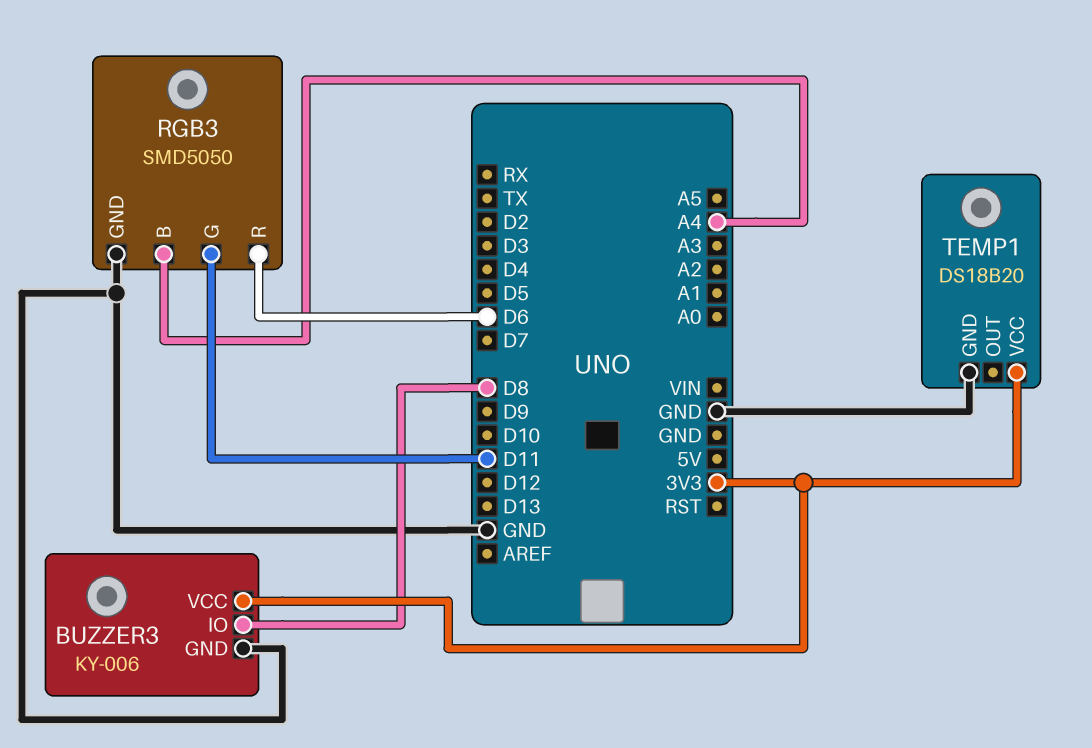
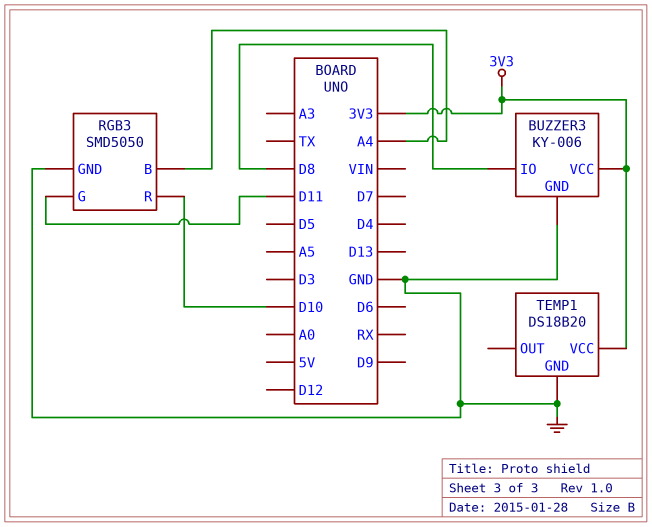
RGB3 pin R: D6 -> D10

